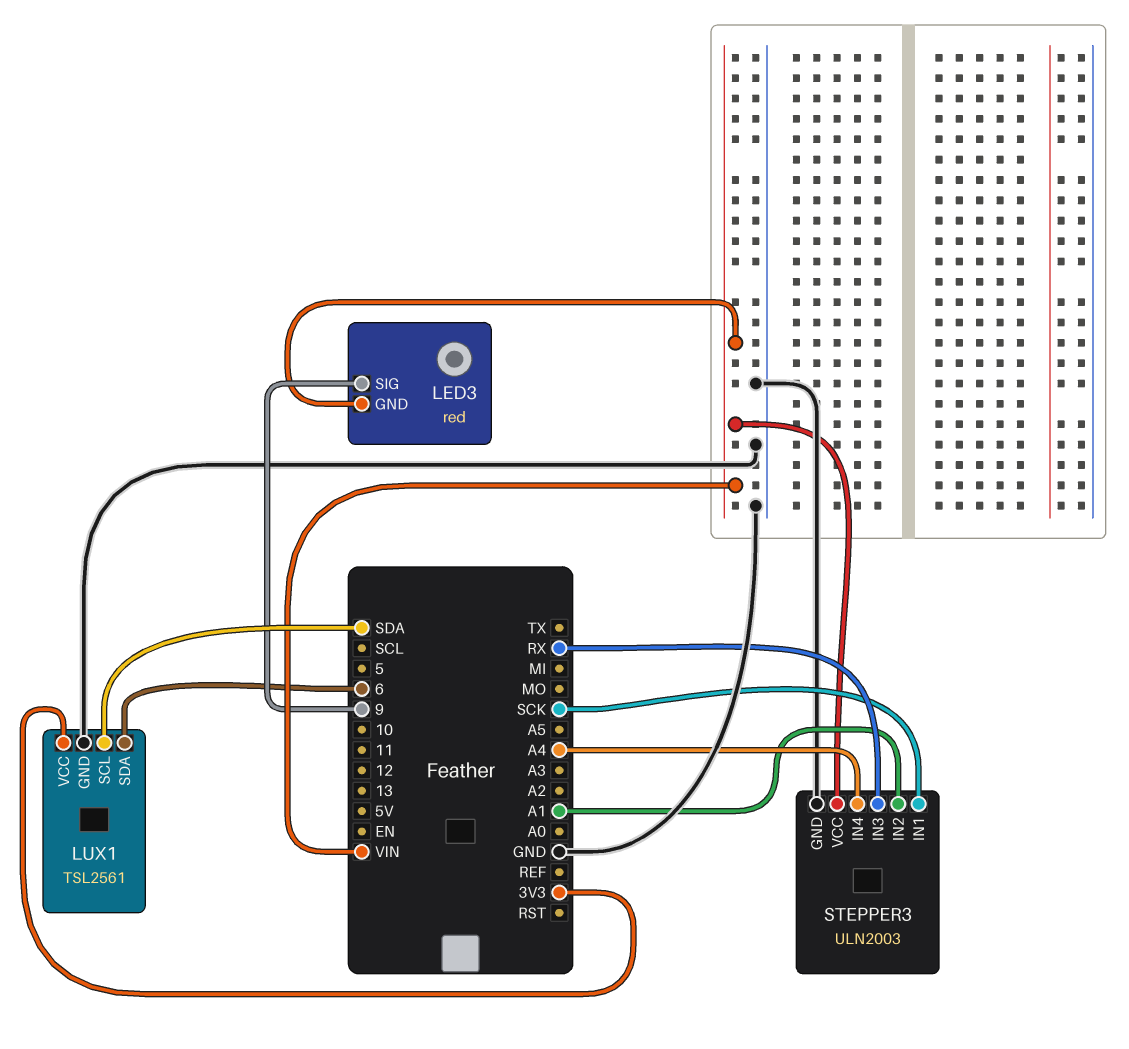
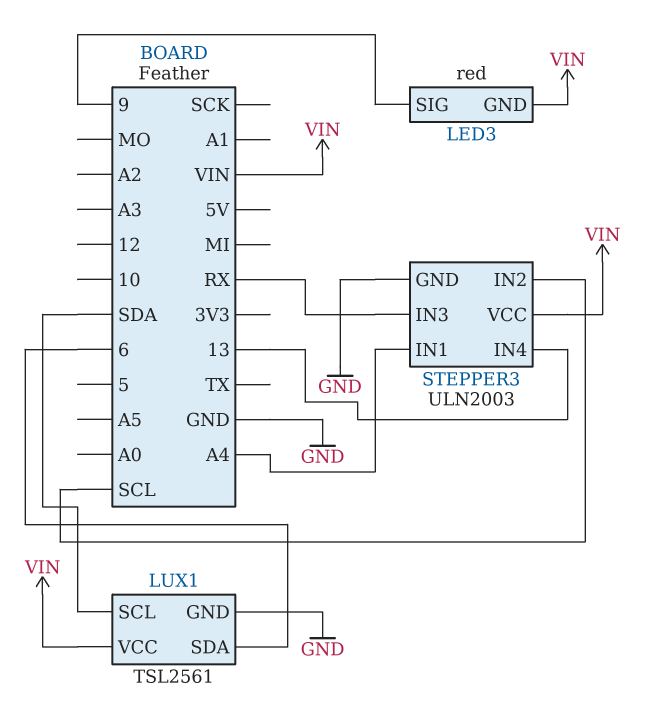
LUX1 pin VCC: 3V3 -> VIN
STEPPER3 pin IN1: SCK -> A4
STEPPER3 pin IN2: A1 -> SCL
STEPPER3 pin IN4: A4 -> 13

